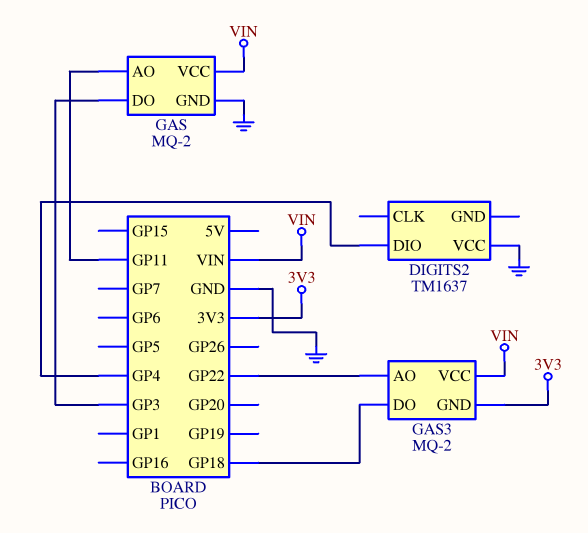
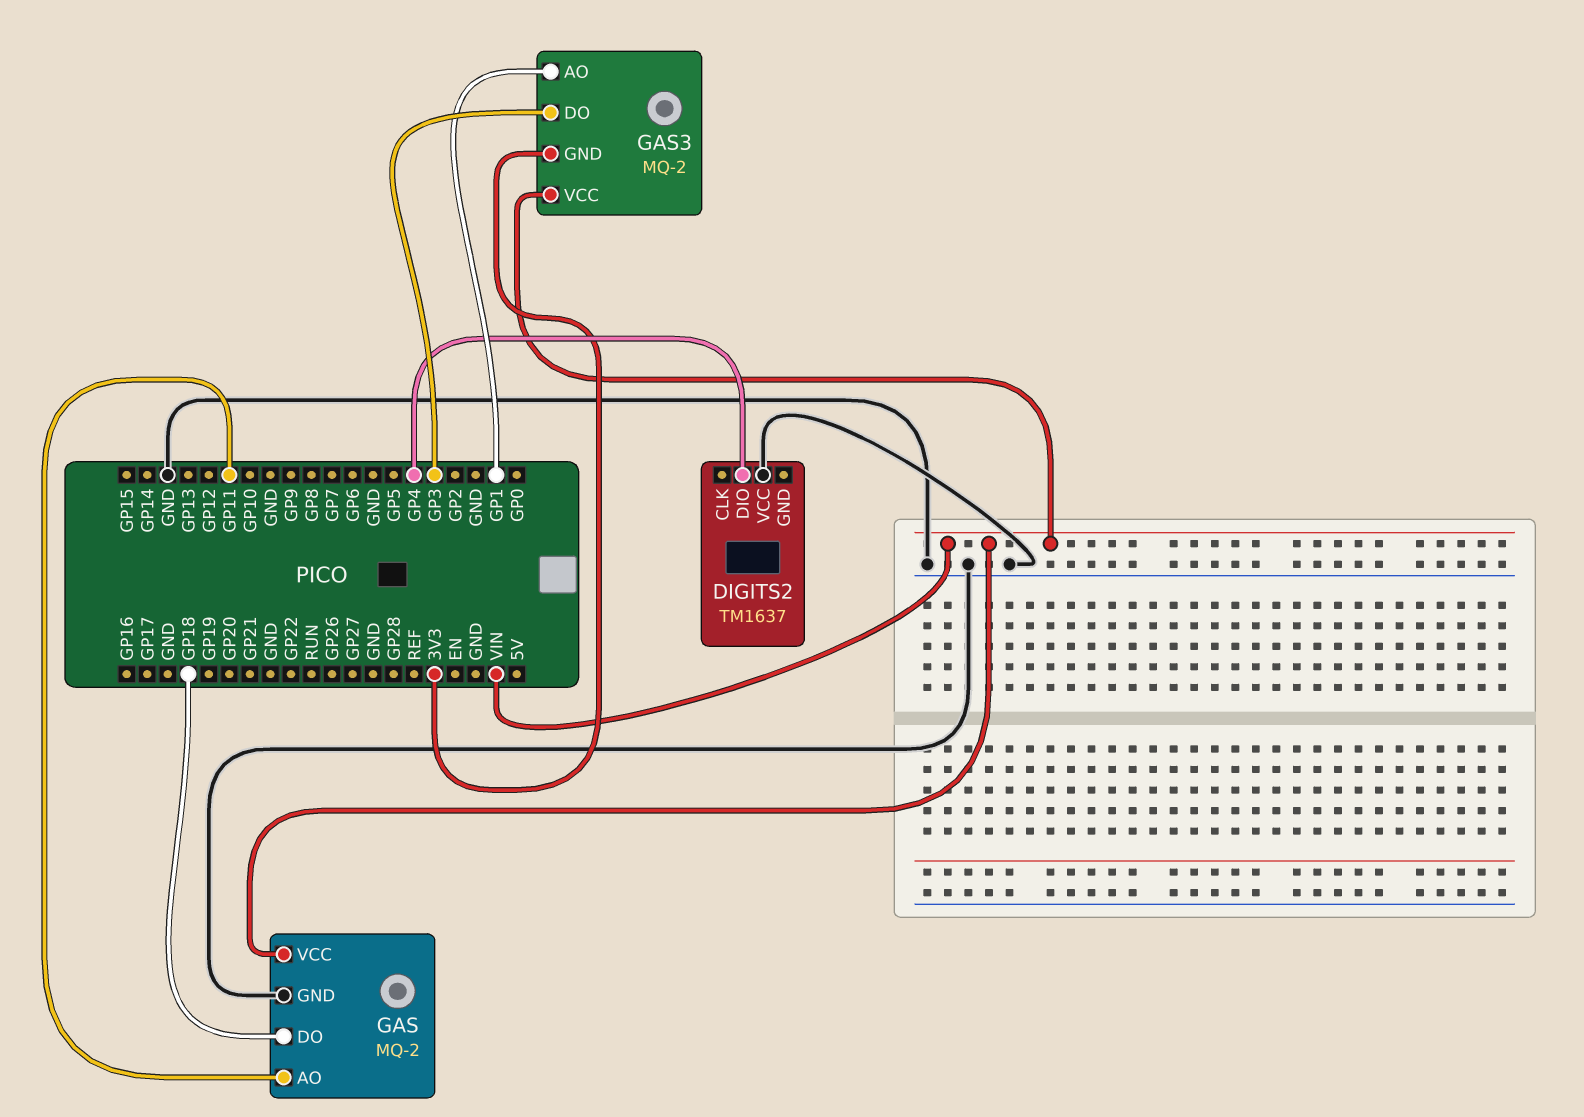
GAS pin DO: GP3 -> GP18
GAS3 pin AO: GP22 -> GP1
GAS3 pin DO: GP18 -> GP3

